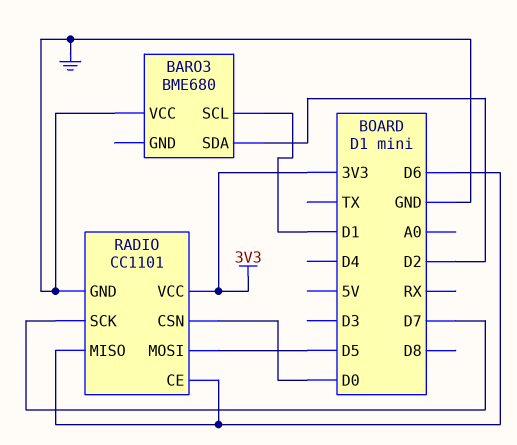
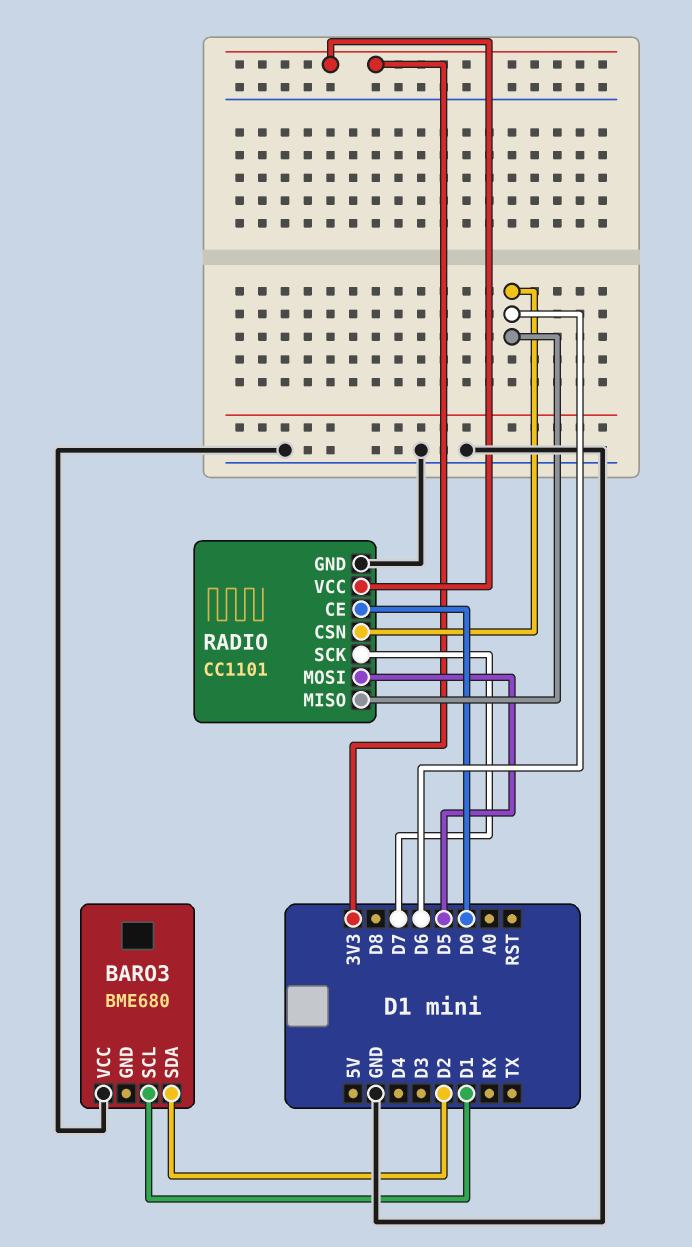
RADIO pin CE: D6 -> D0
RADIO pin CSN: D0 -> D6

